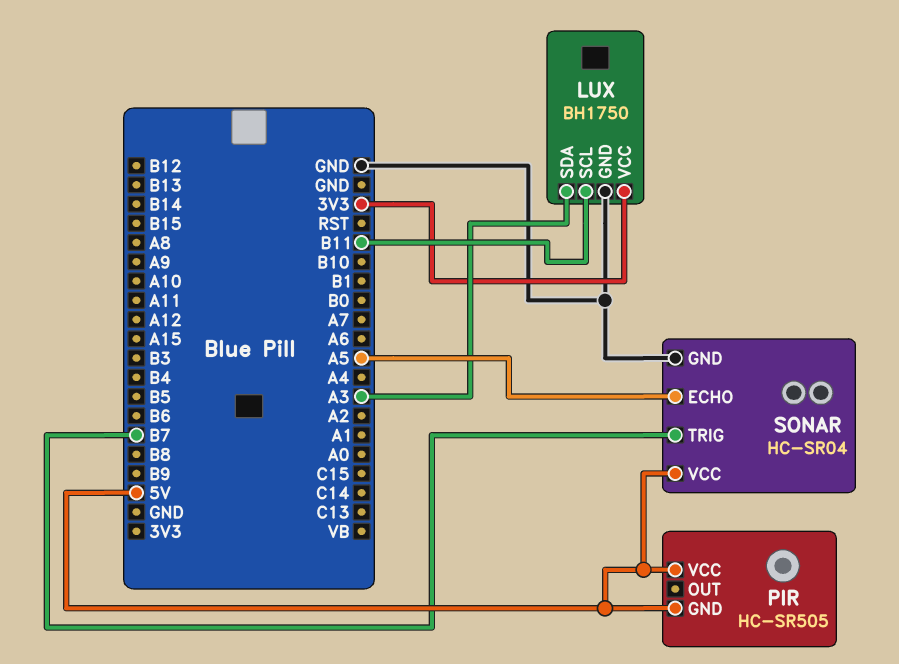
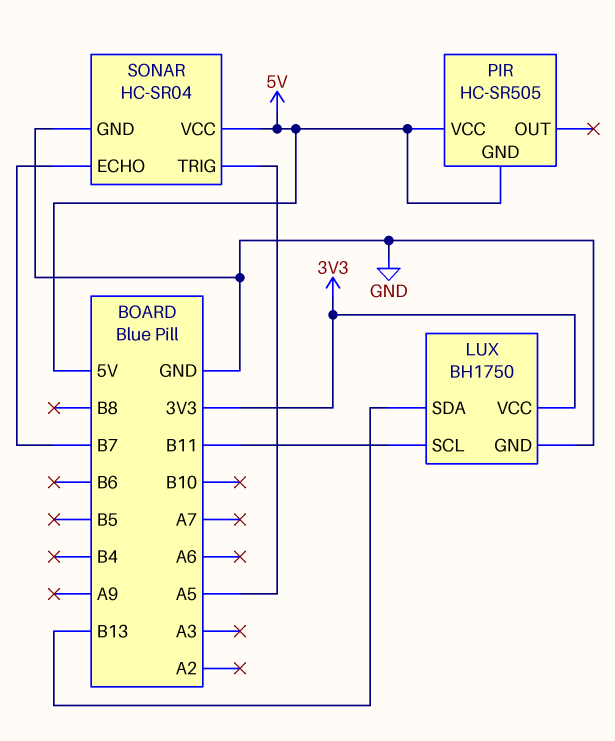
LUX pin SDA: A3 -> B13
SONAR pin ECHO: A5 -> B7
SONAR pin TRIG: B7 -> A5

